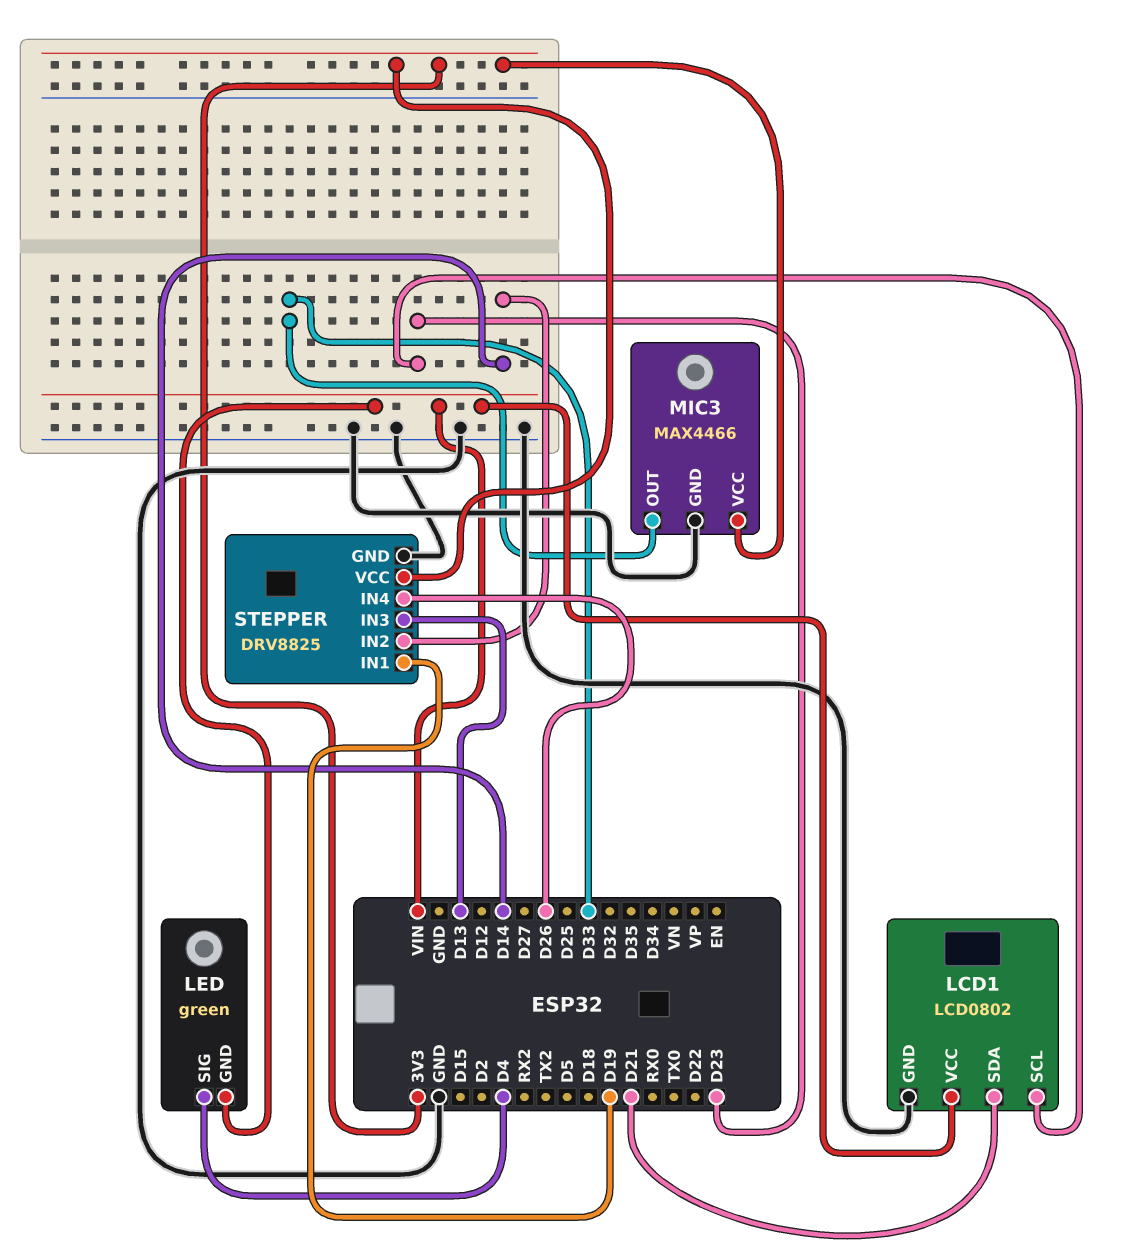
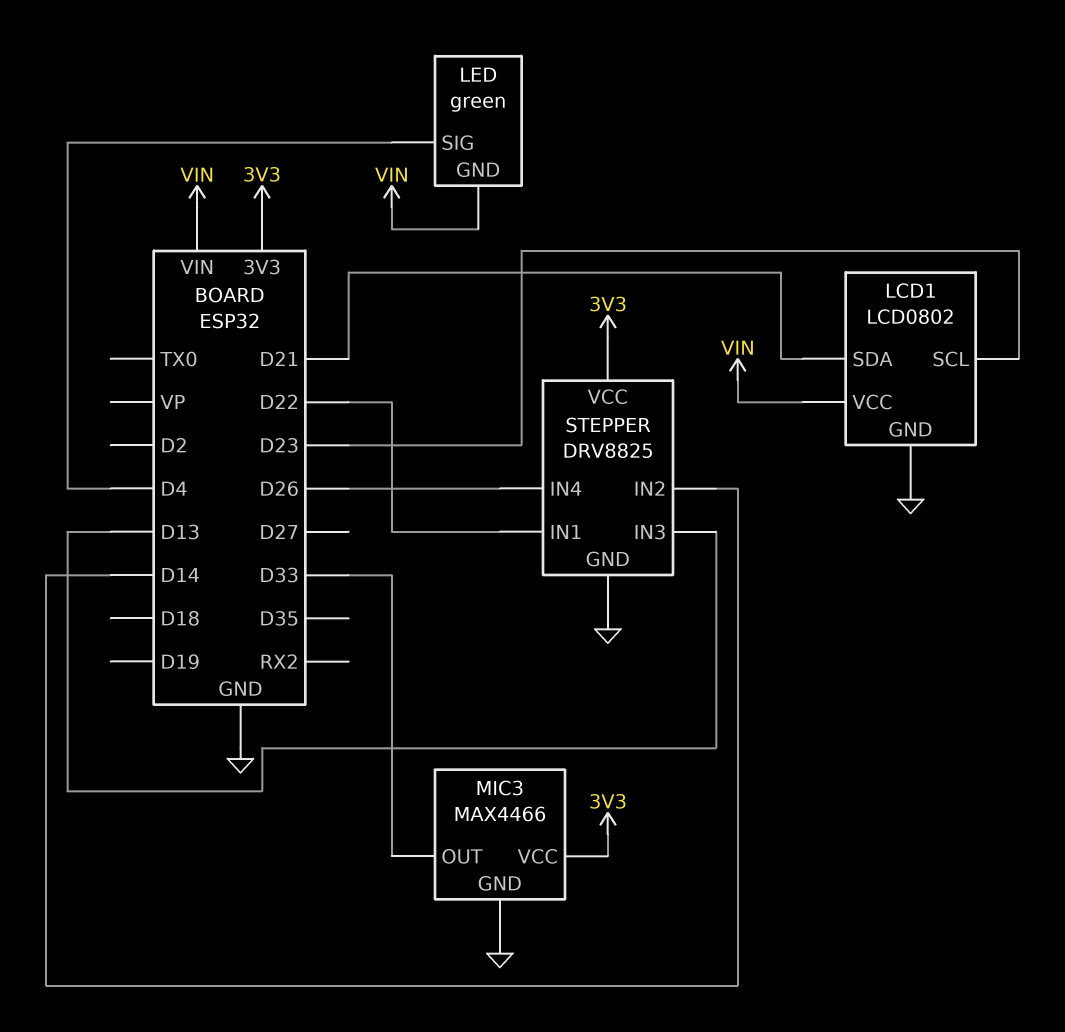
STEPPER pin IN1: D19 -> D22

